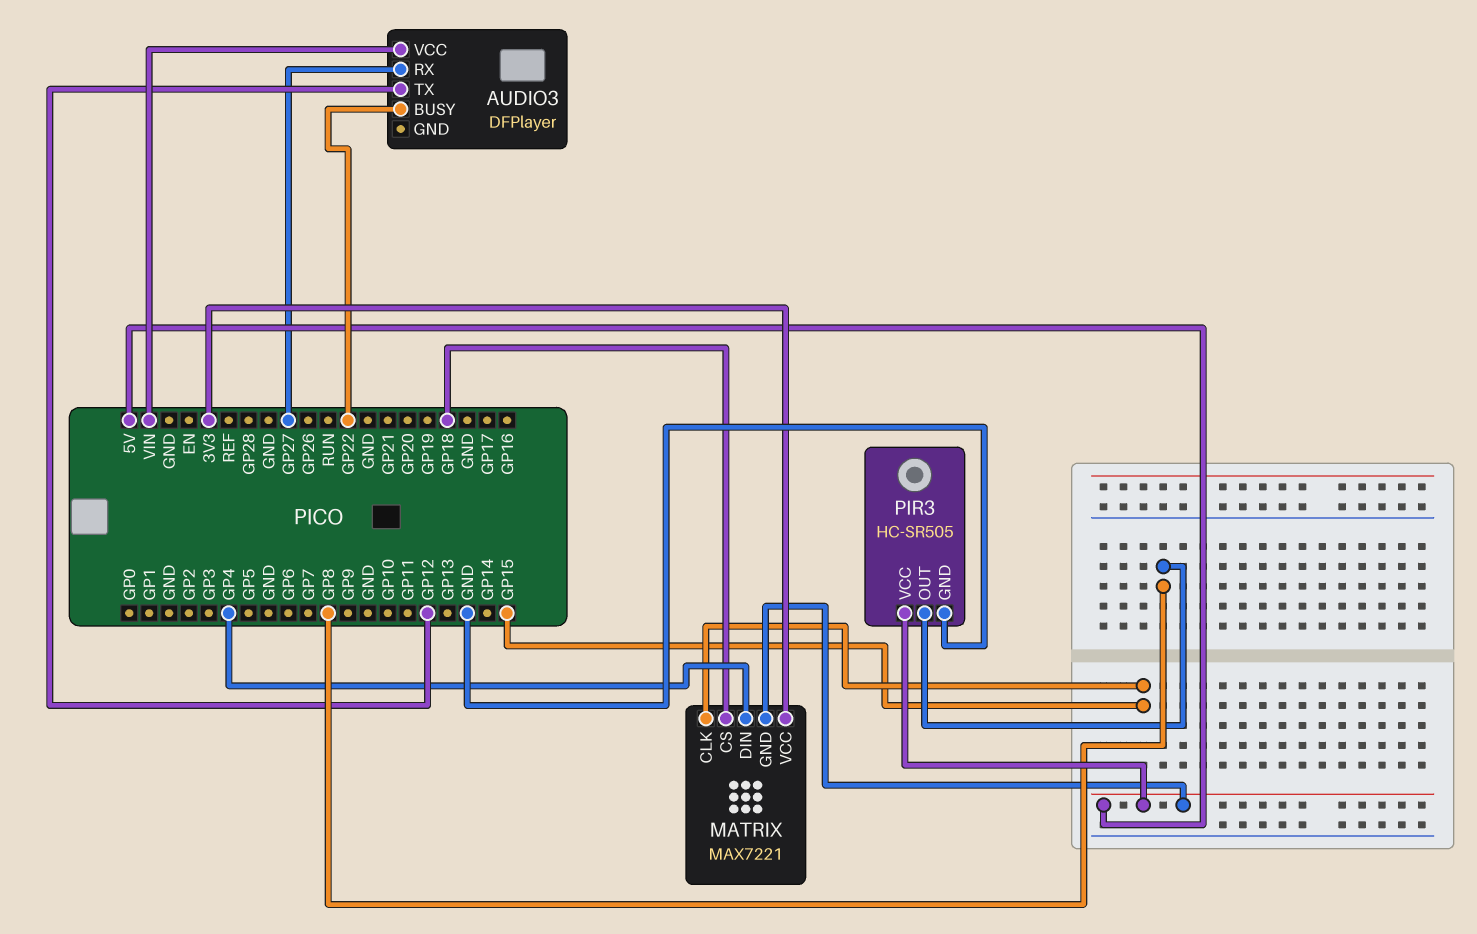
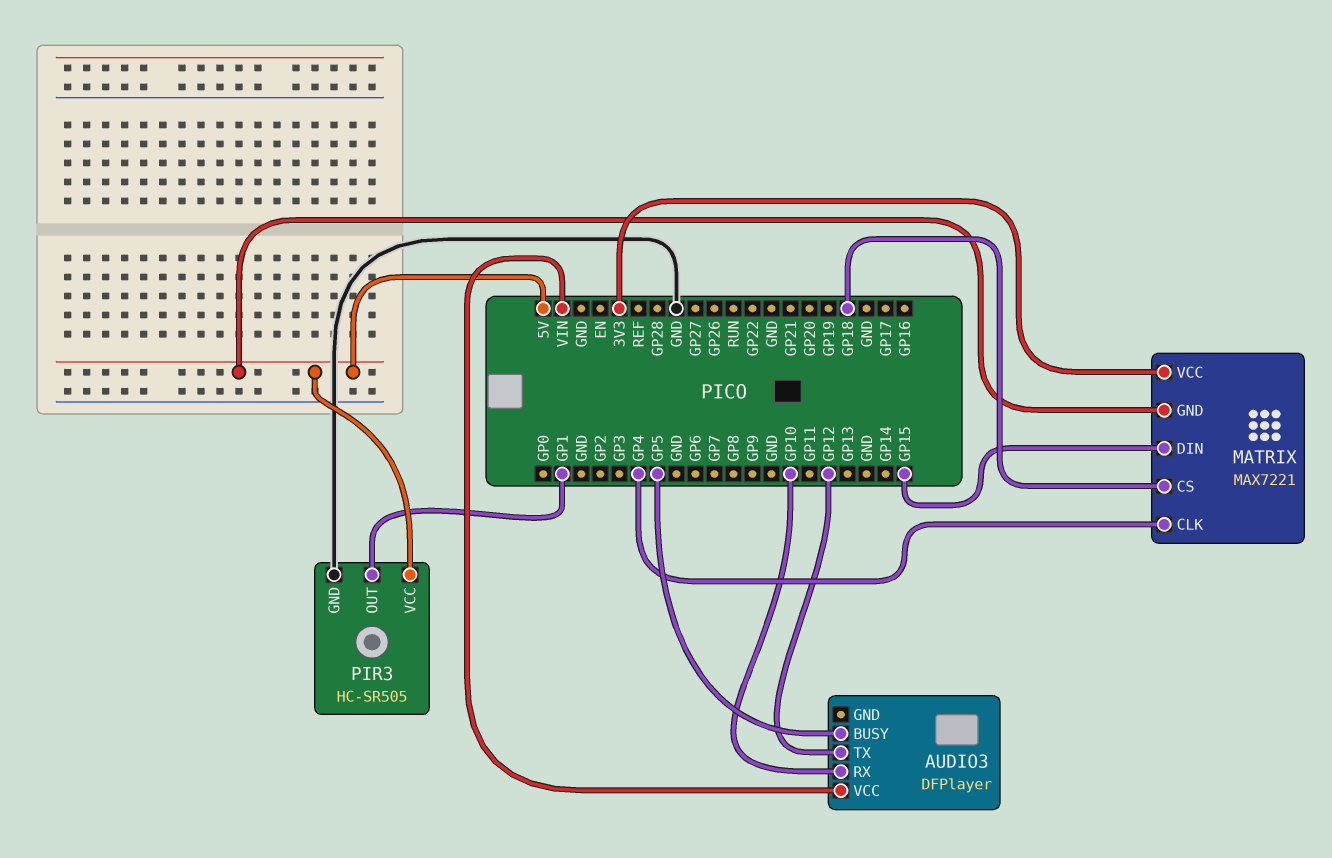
AUDIO3 pin BUSY: GP22 -> GP5
AUDIO3 pin RX: GP27 -> GP10
MATRIX pin CLK: GP15 -> GP4
MATRIX pin DIN: GP4 -> GP15
PIR3 pin OUT: GP8 -> GP1

